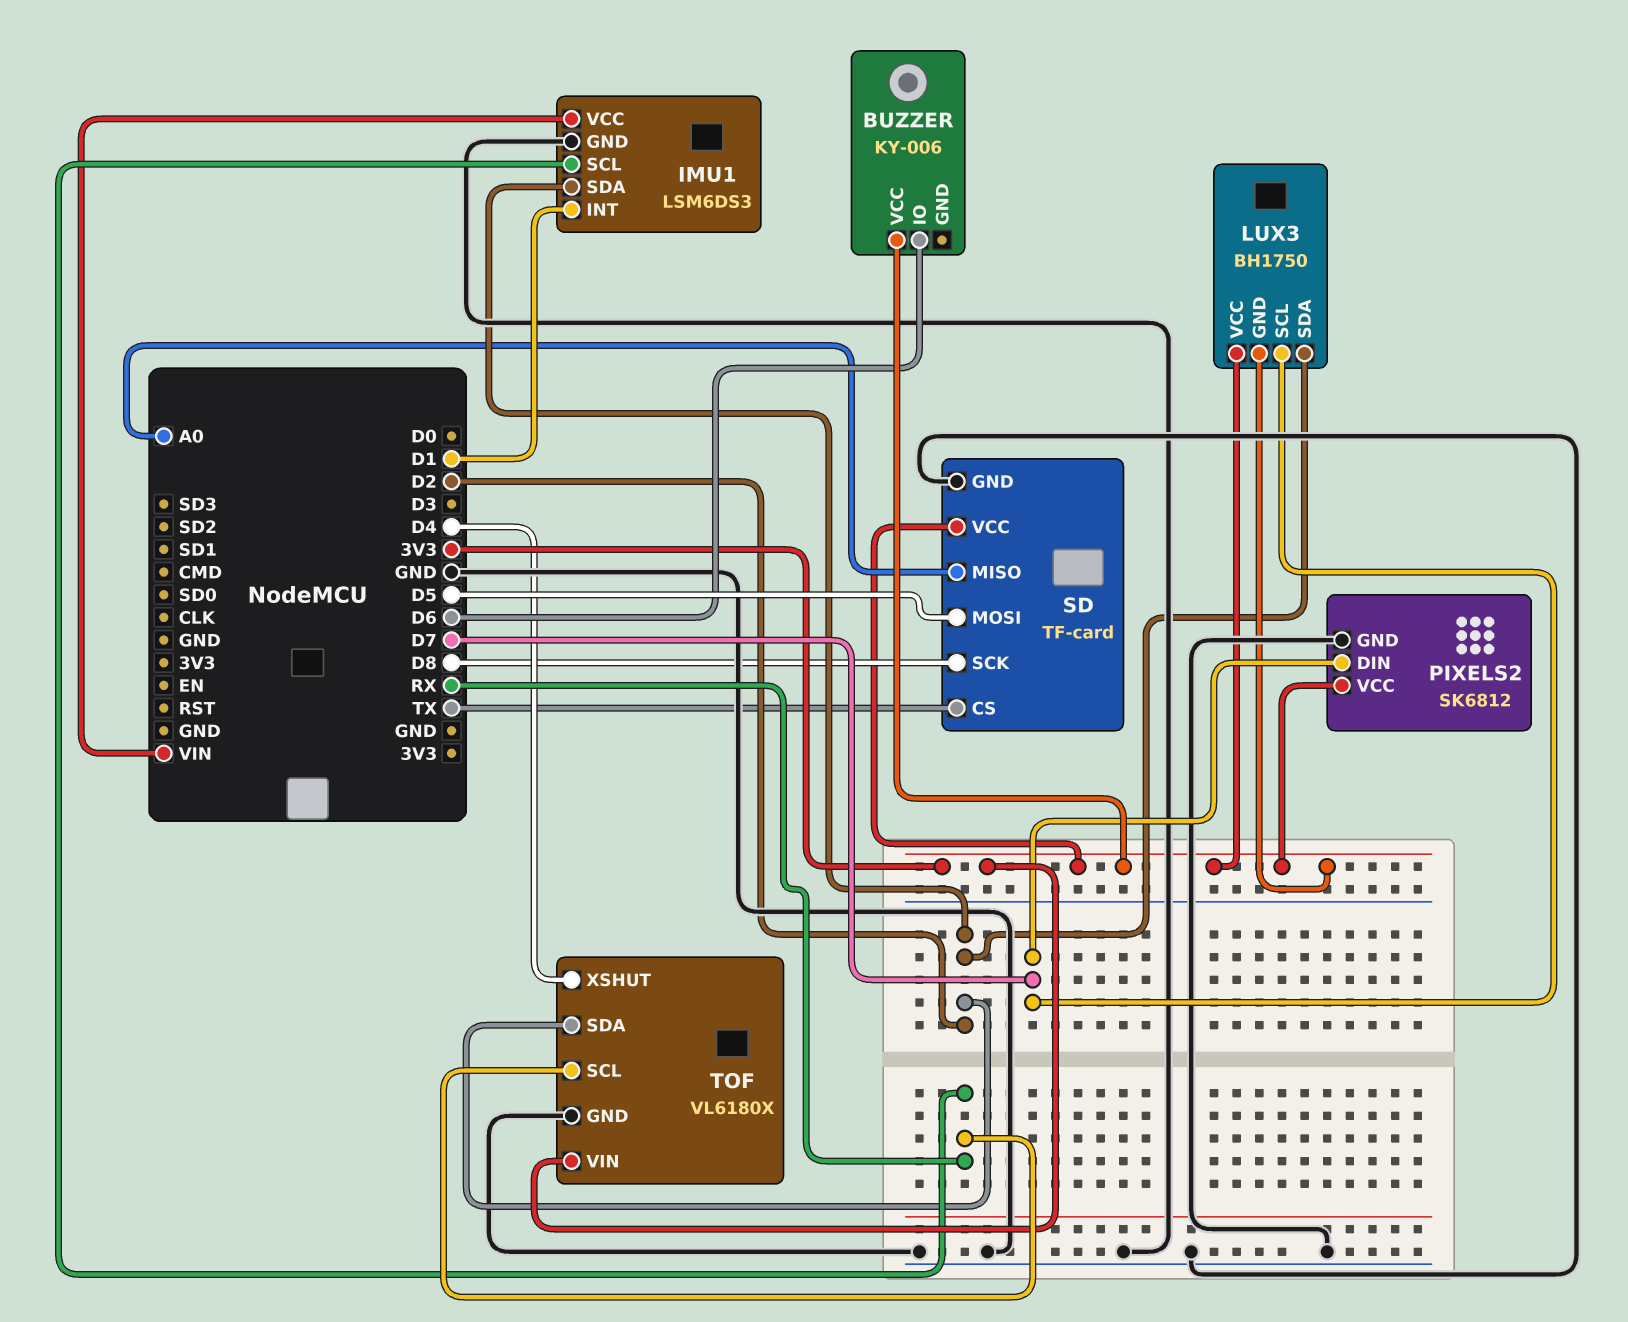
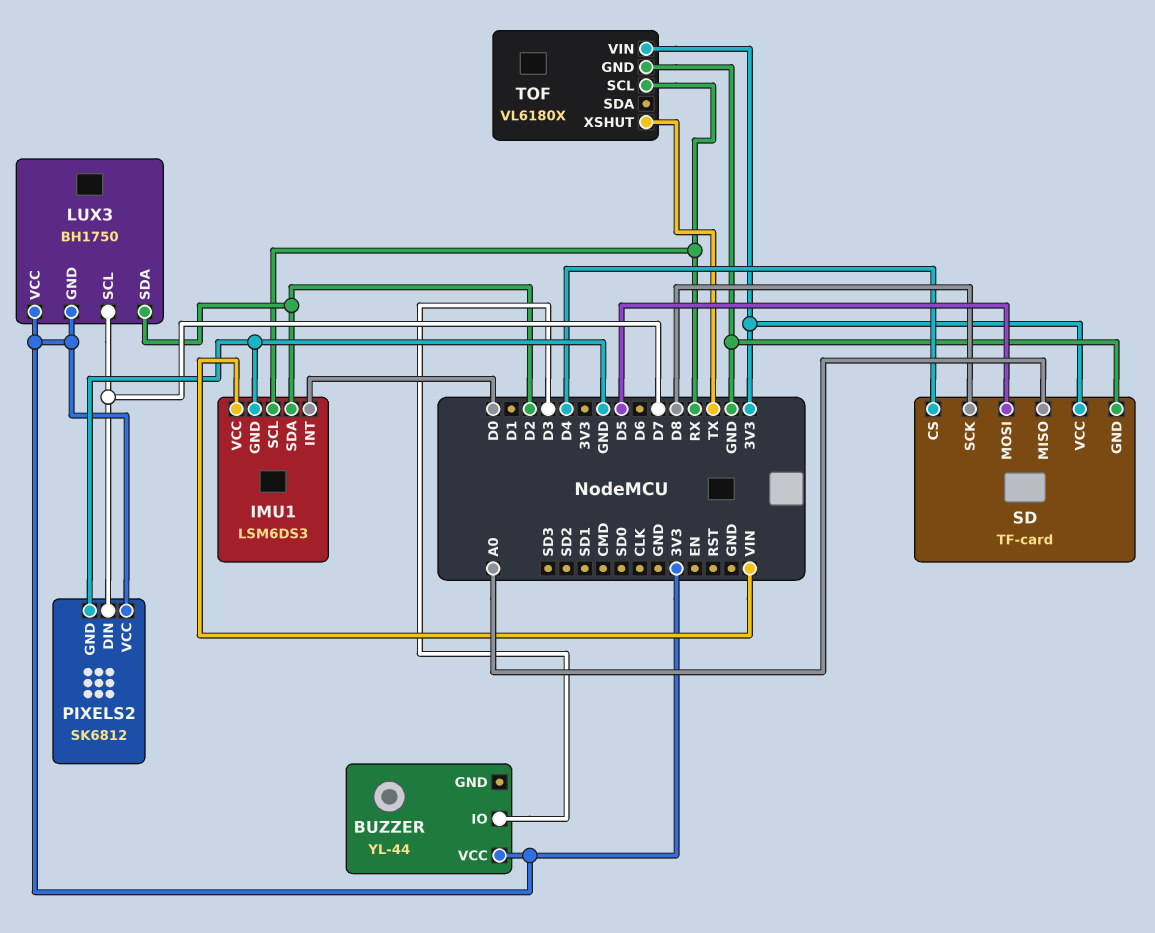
BUZZER: KY-006 -> YL-44
BUZZER pin IO: D6 -> D3
IMU1 pin INT: D1 -> D0
SD pin CS: TX -> D4
TOF pin SDA: D2 -> none
TOF pin XSHUT: D4 -> TX

